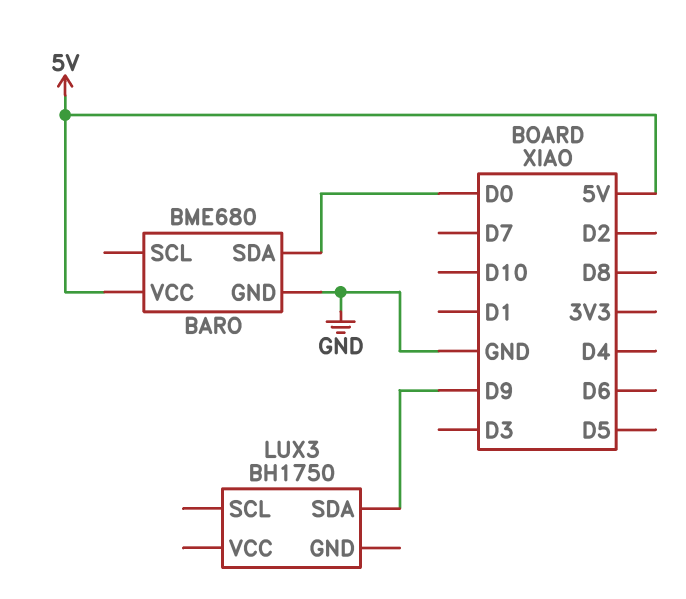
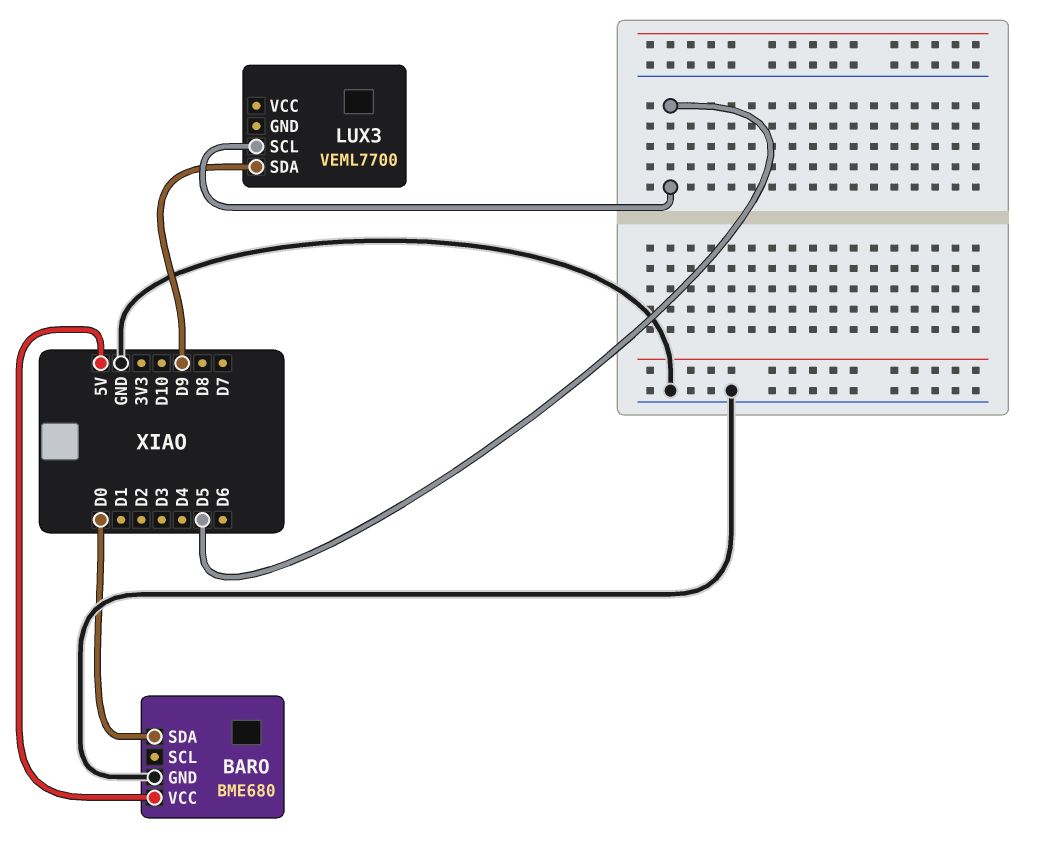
LUX3: BH1750 -> VEML7700
LUX3 pin SCL: none -> D5

